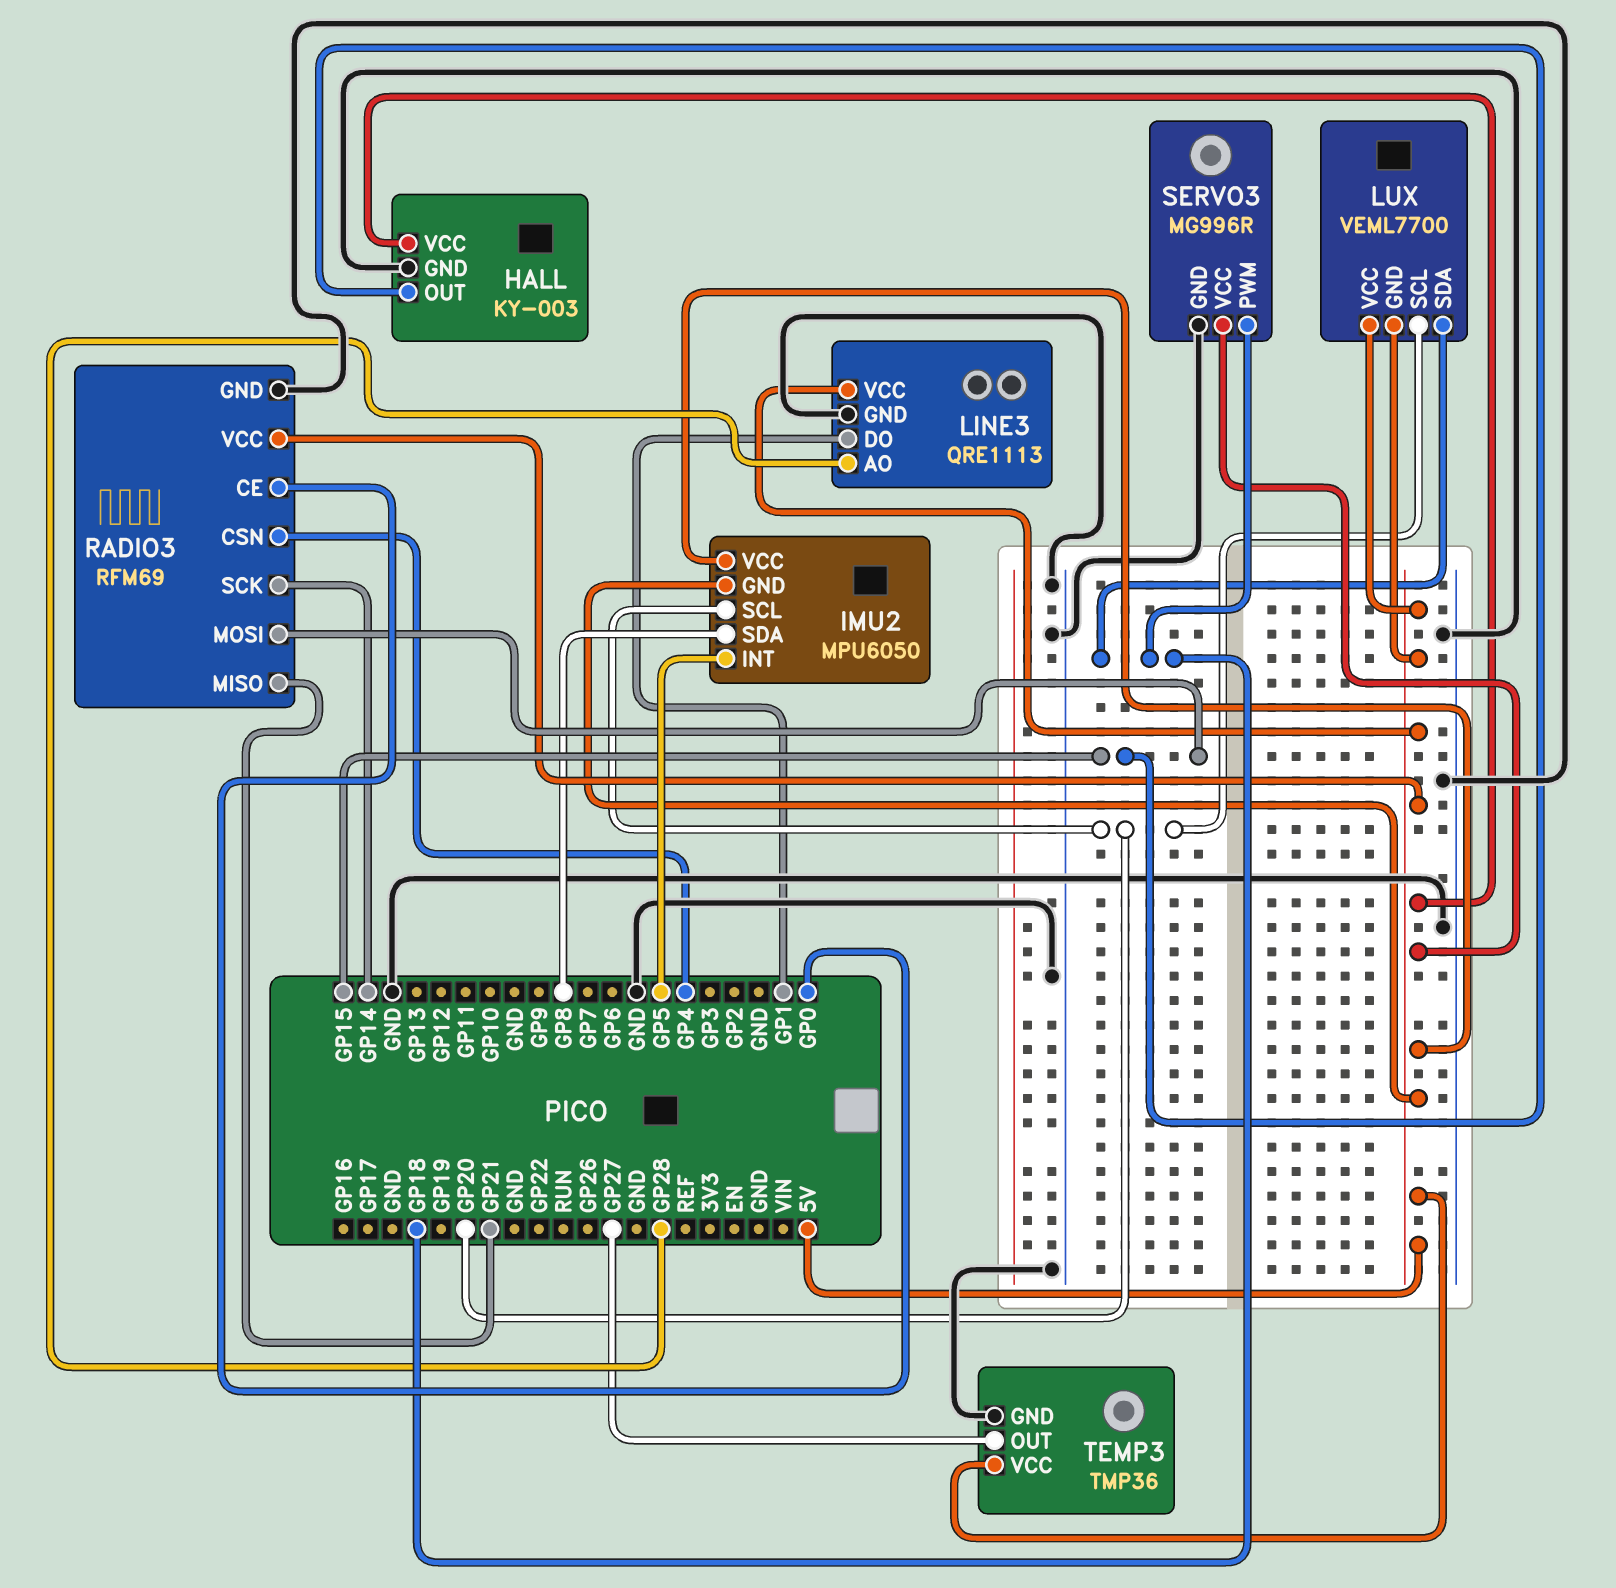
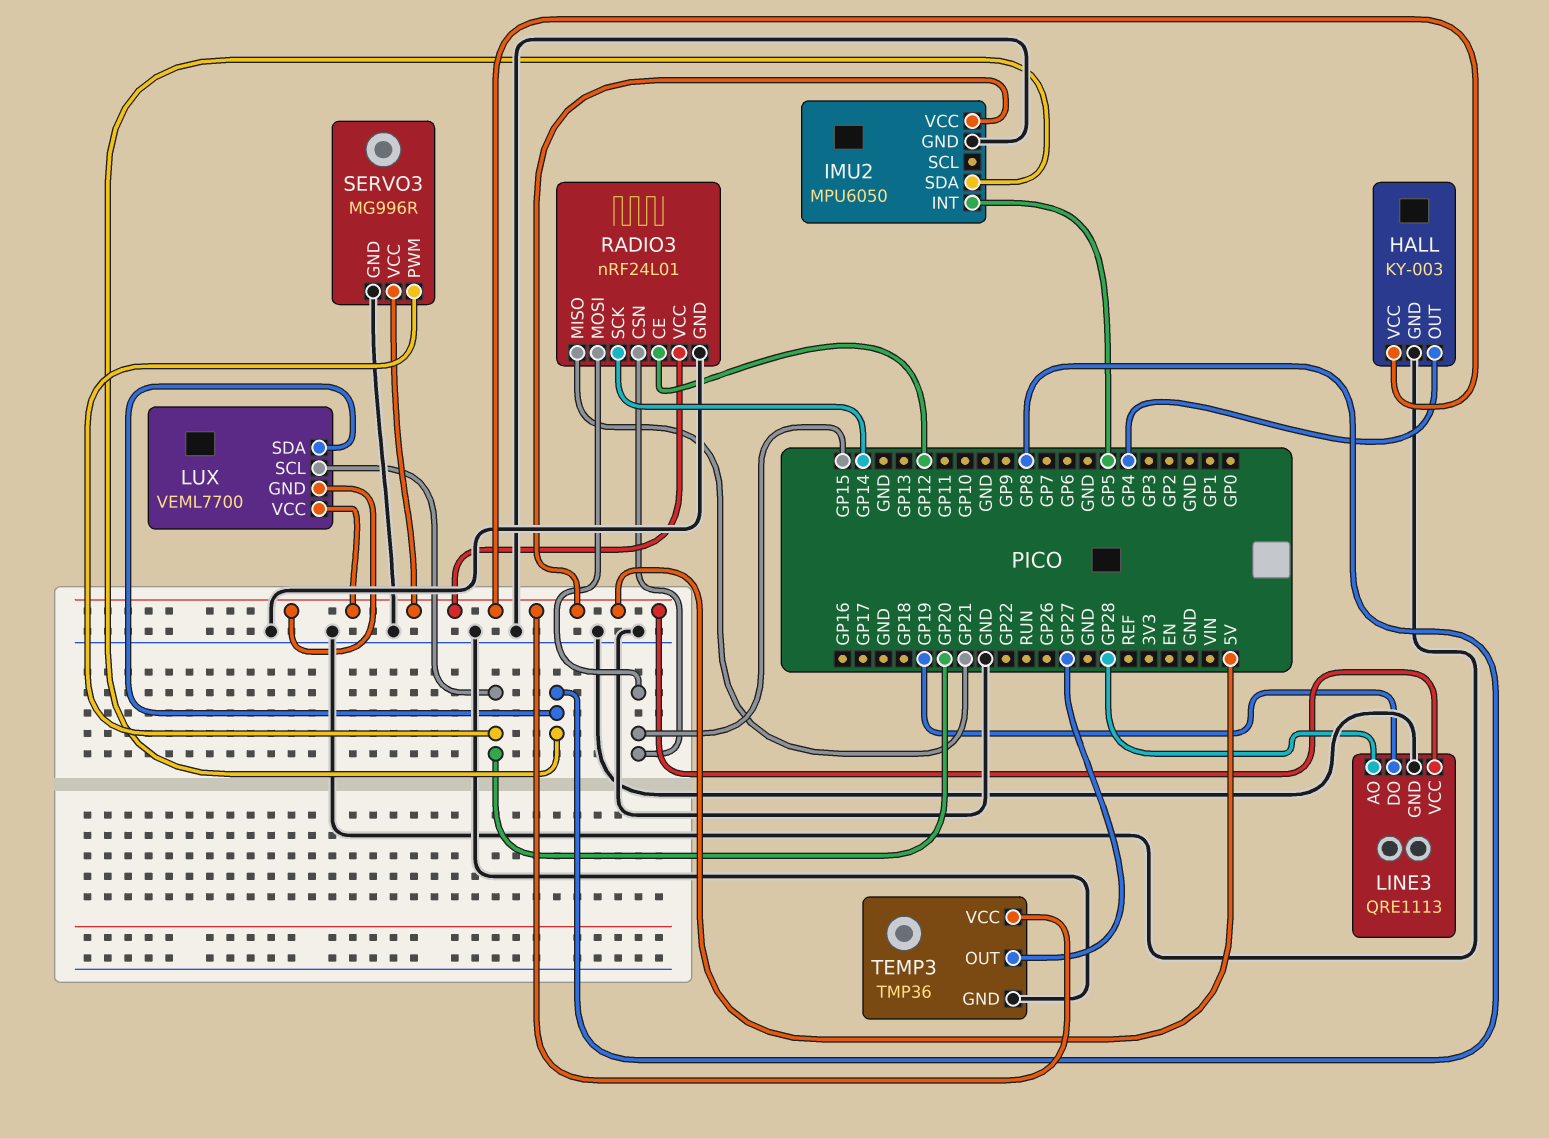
HALL pin OUT: GP15 -> GP4
IMU2 pin GND: 5V -> GND
IMU2 pin SCL: GP20 -> none
LINE3 pin DO: GP1 -> GP19
LUX pin SDA: GP18 -> GP8
RADIO3: RFM69 -> nRF24L01
RADIO3 pin CE: GP0 -> GP12
RADIO3 pin CSN: GP4 -> GP15
SERVO3 pin PWM: GP18 -> GP20

